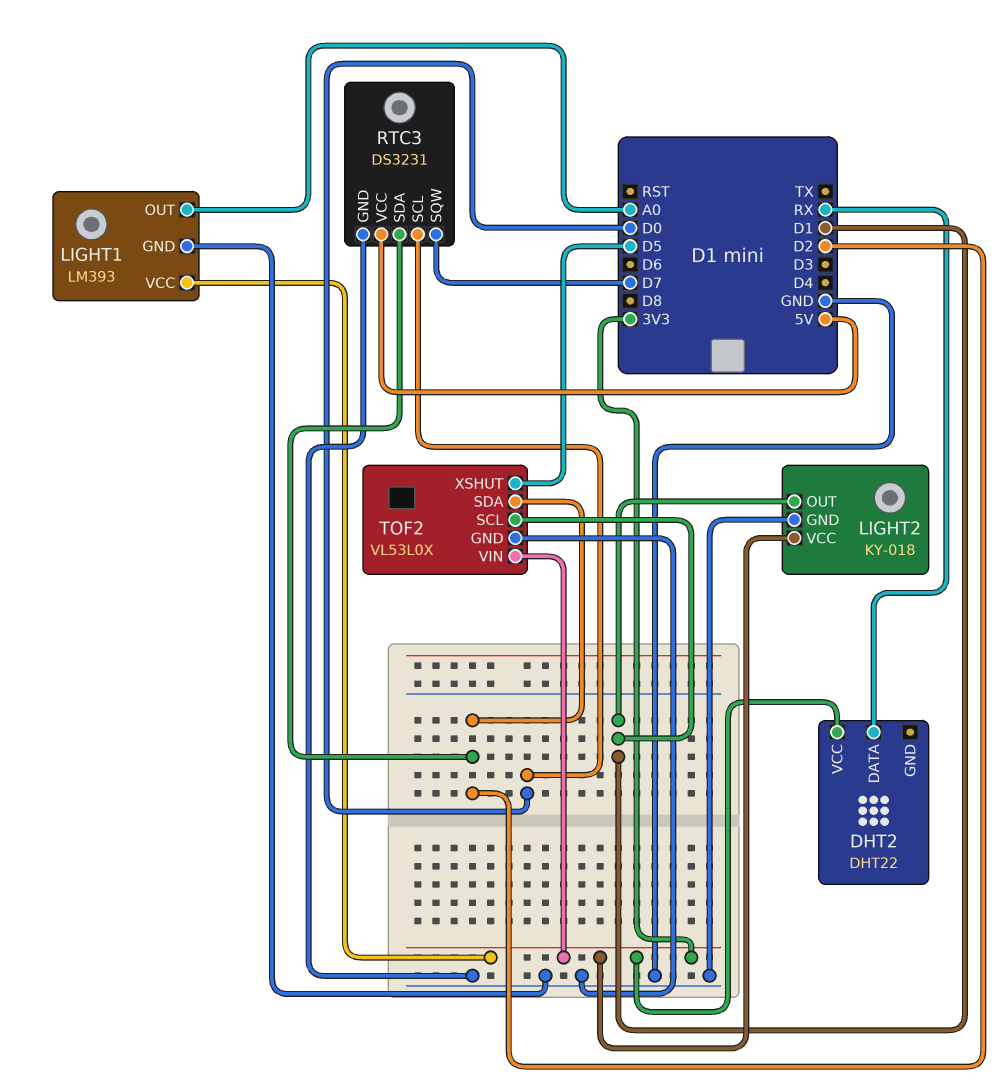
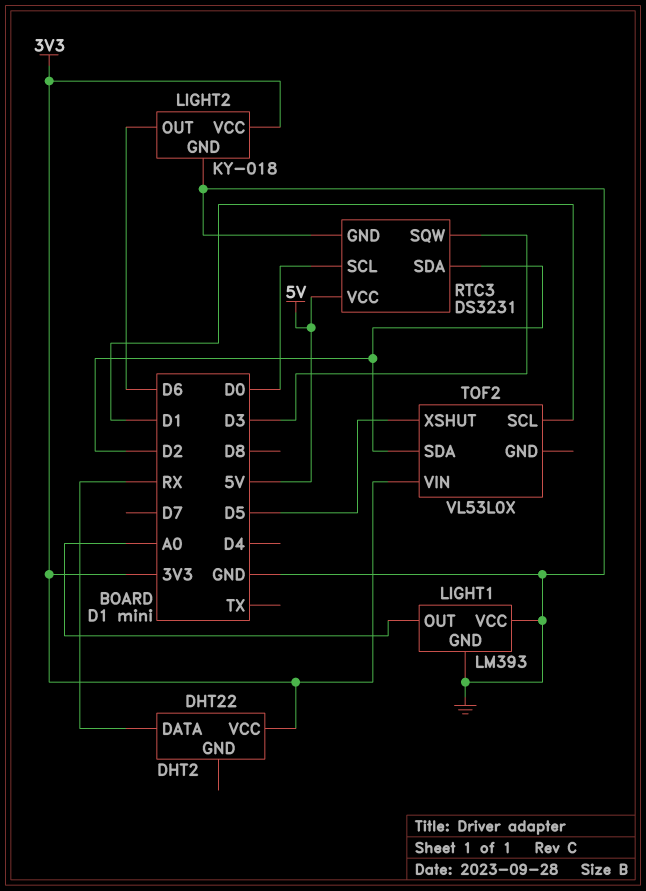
LIGHT1 pin VCC: 3V3 -> GND
LIGHT2 pin OUT: D1 -> D6
RTC3 pin SQW: D7 -> D3
TOF2 pin GND: GND -> none

